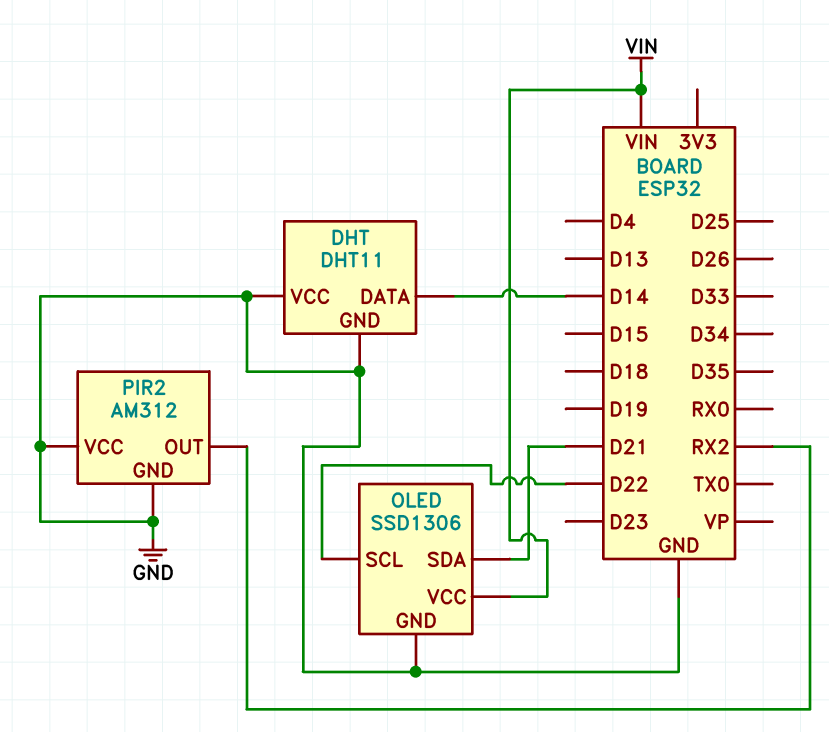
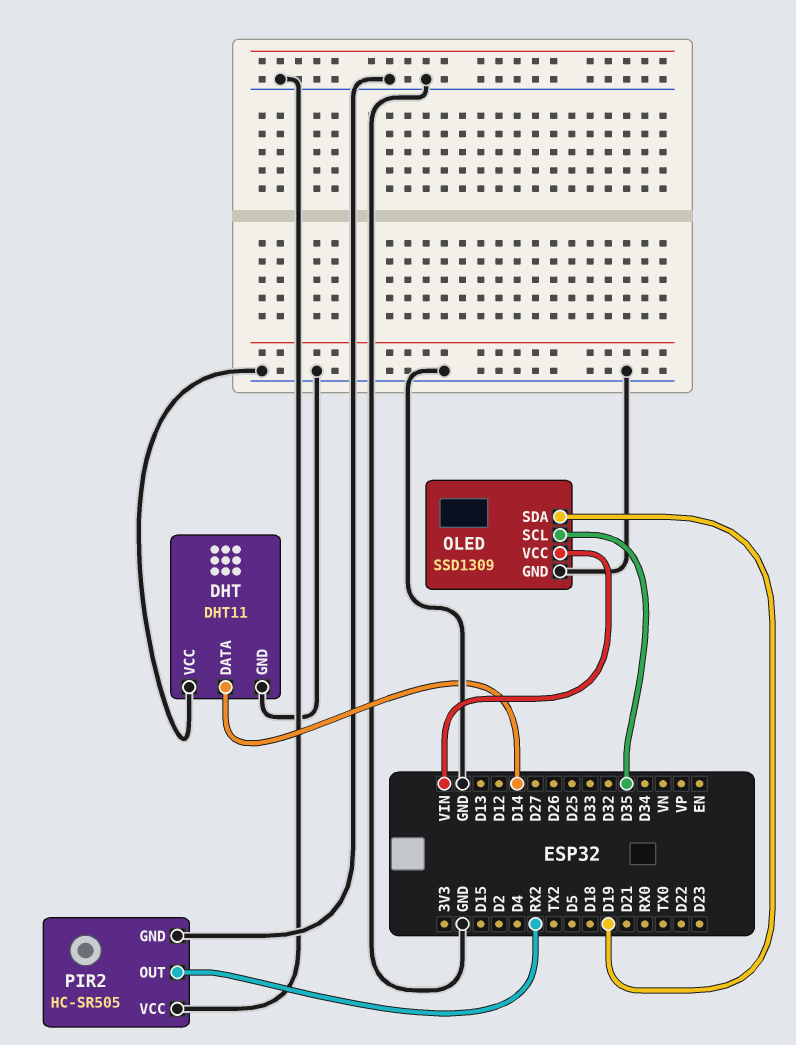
OLED: SSD1306 -> SSD1309
OLED pin SCL: D22 -> D35
OLED pin SDA: D21 -> D19
PIR2: AM312 -> HC-SR505

